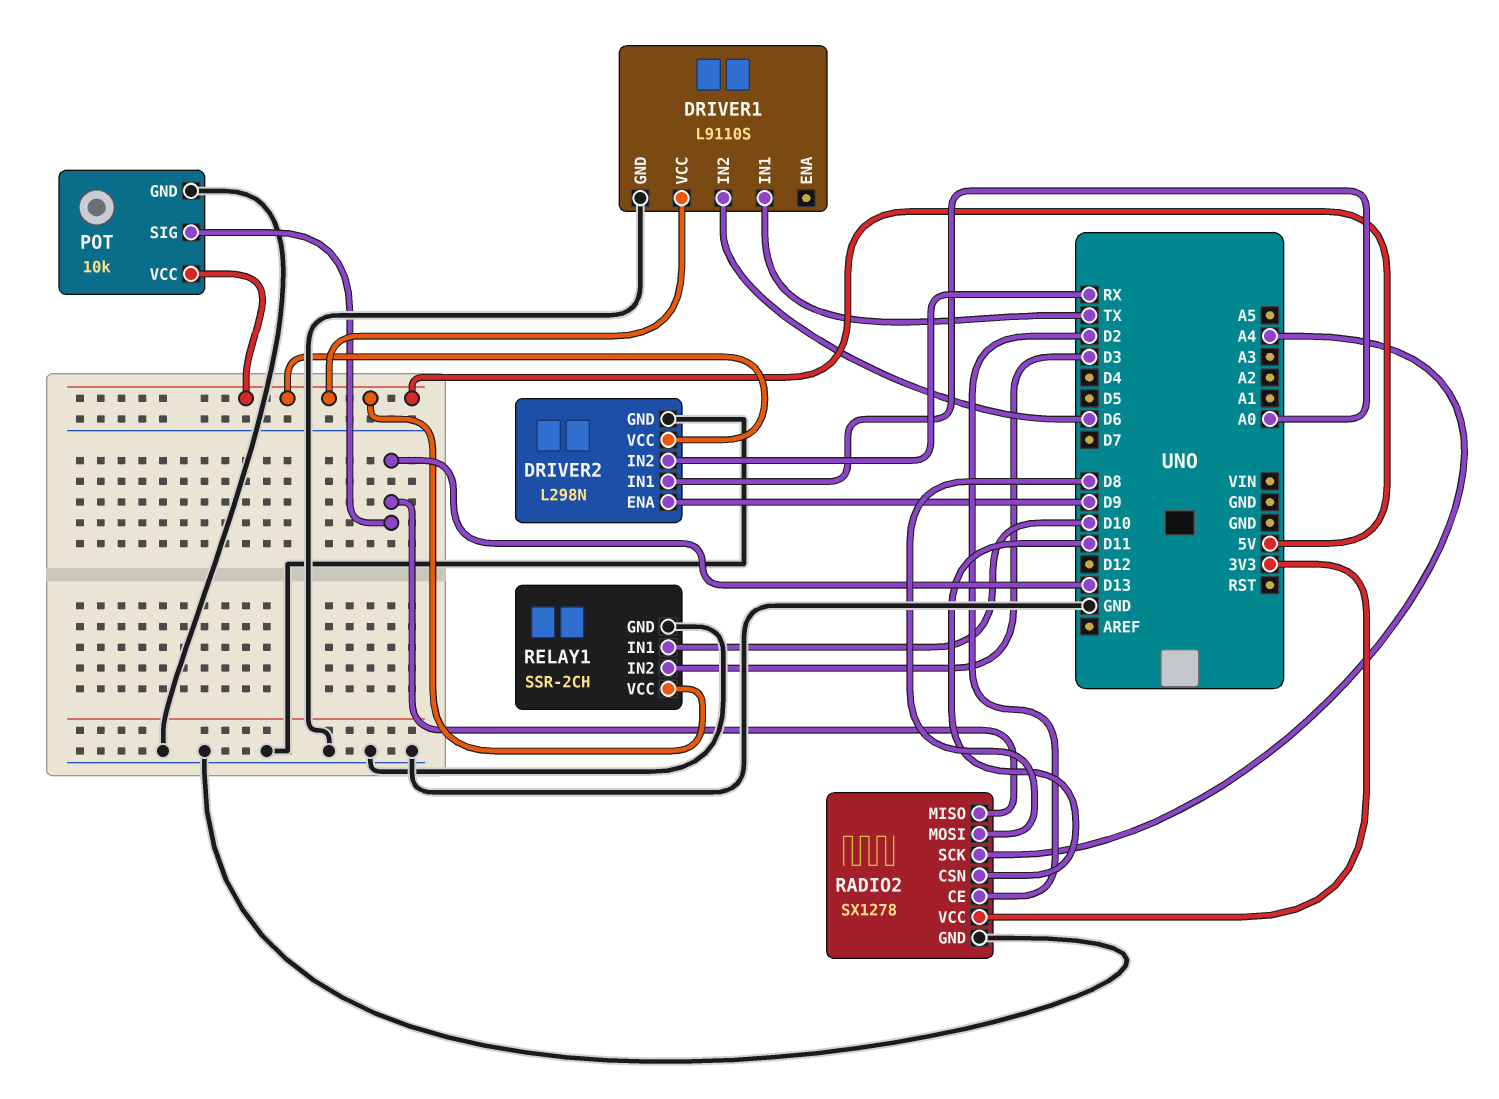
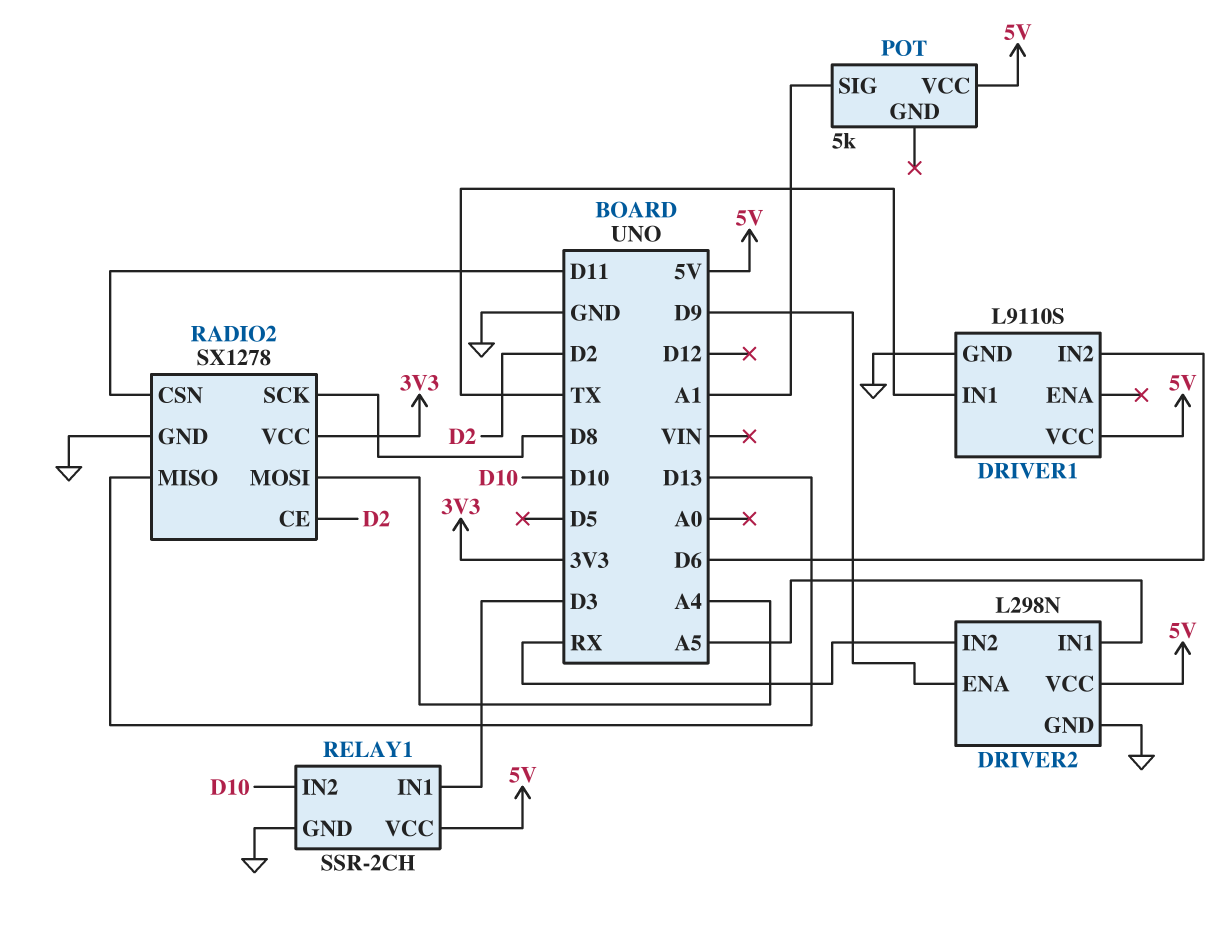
DRIVER2 pin IN1: A0 -> A5
POT: 10k -> 5k
POT pin GND: GND -> none
POT pin SIG: D13 -> A1
RADIO2 pin MOSI: D8 -> A4
RADIO2 pin SCK: A4 -> D8
RELAY1 pin IN1: D10 -> D3
RELAY1 pin IN2: D3 -> D10

